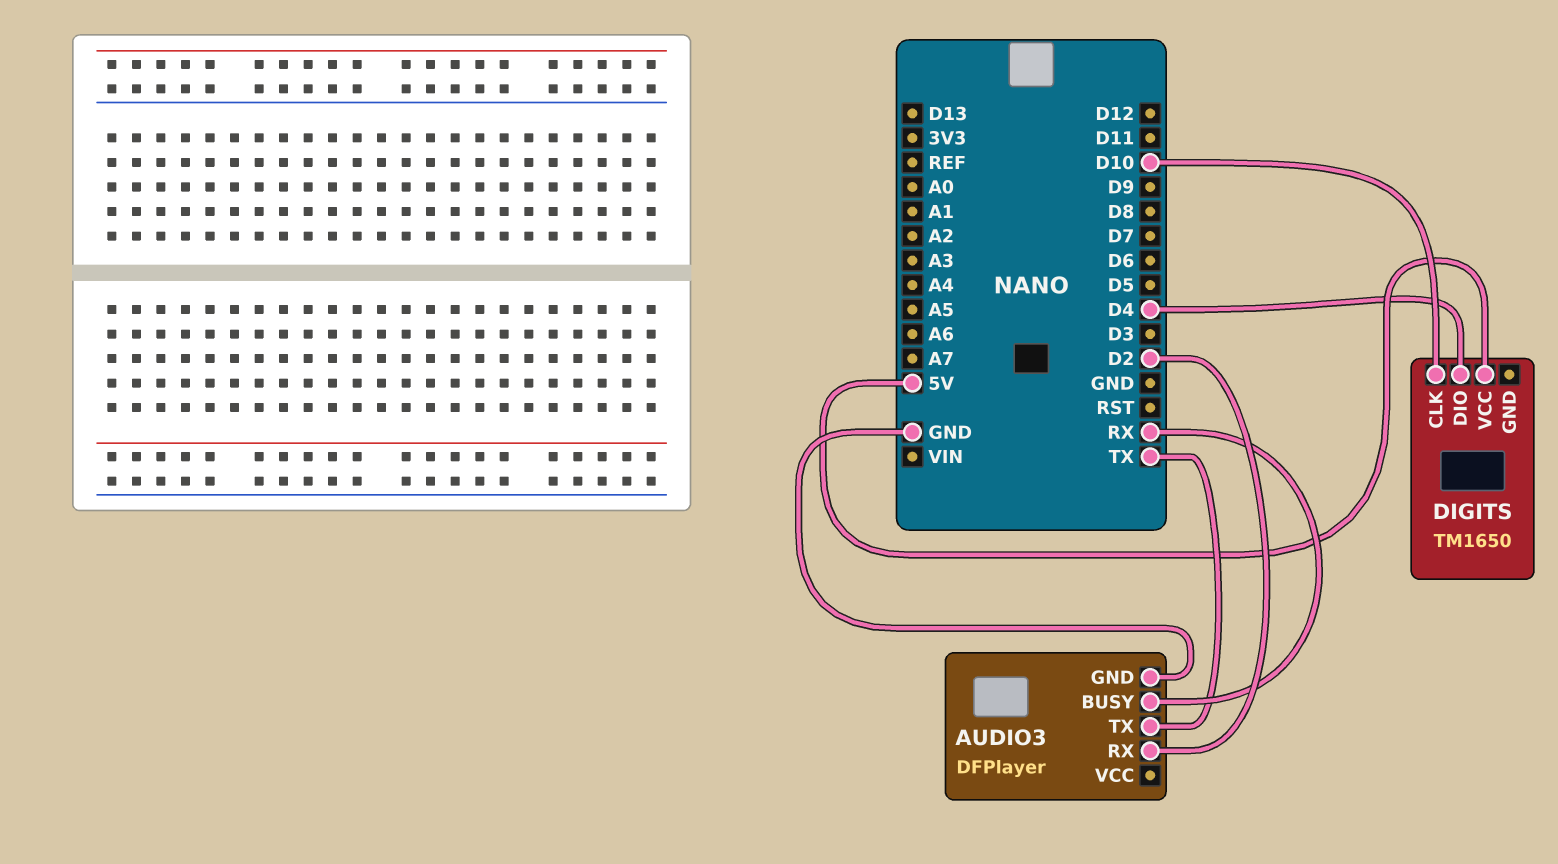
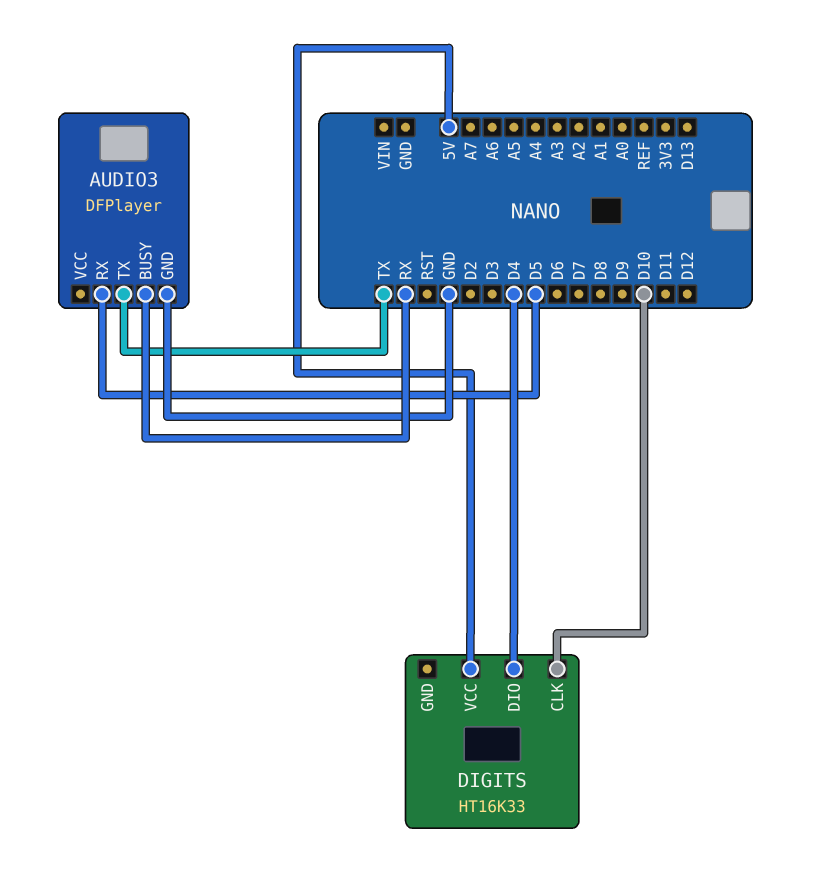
AUDIO3 pin RX: D2 -> D5
DIGITS: TM1650 -> HT16K33

